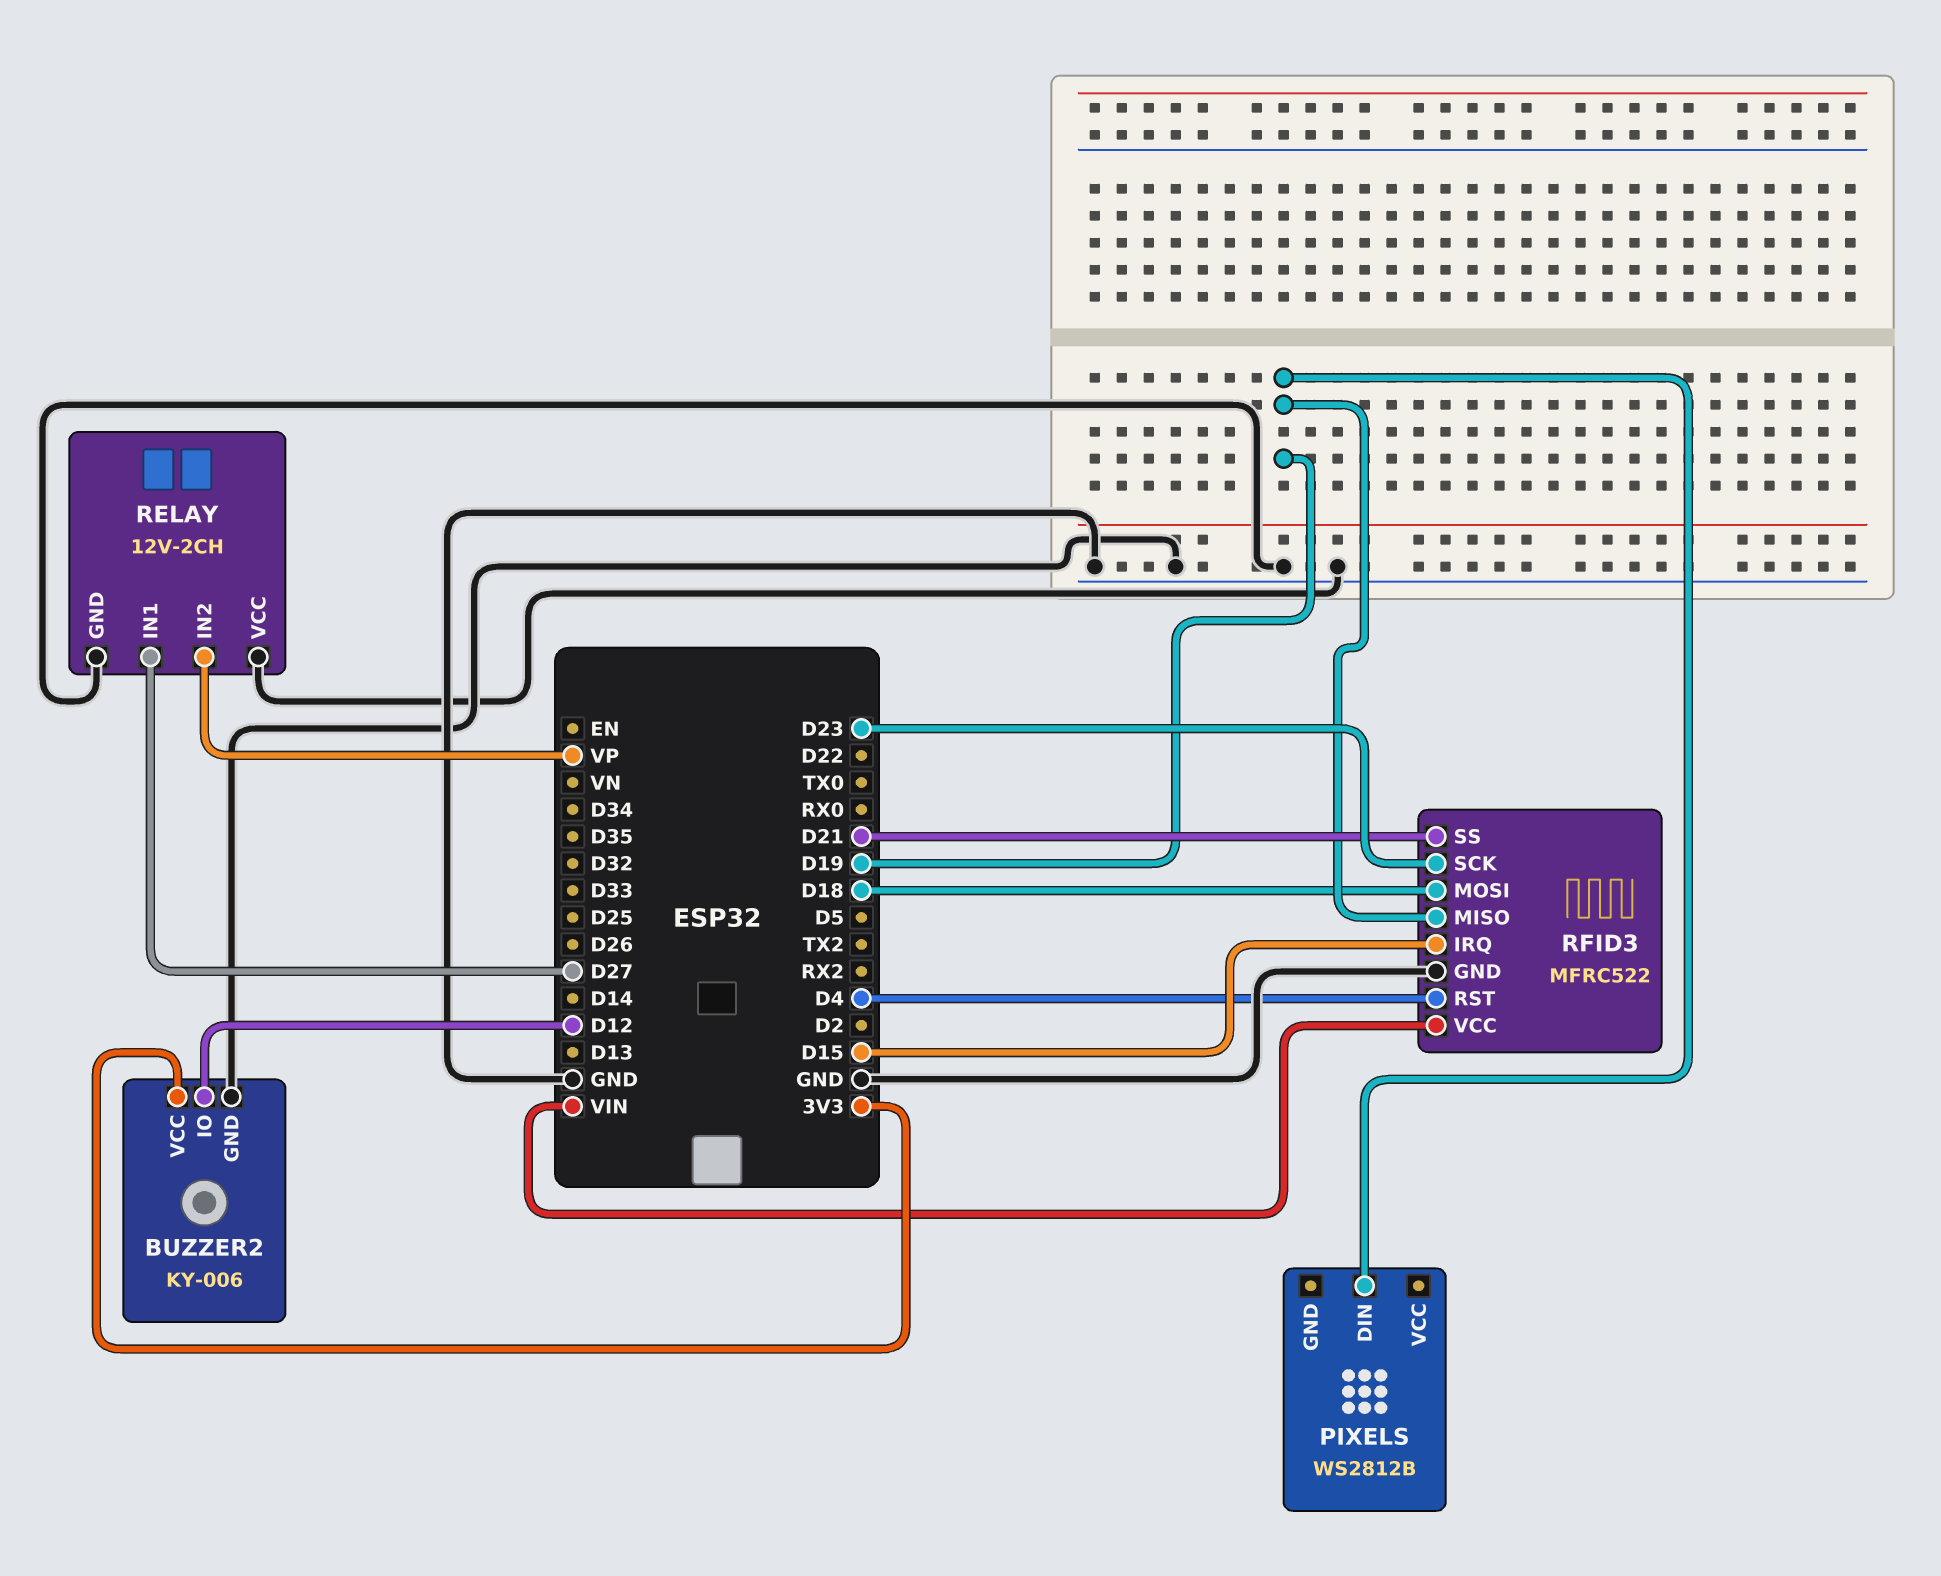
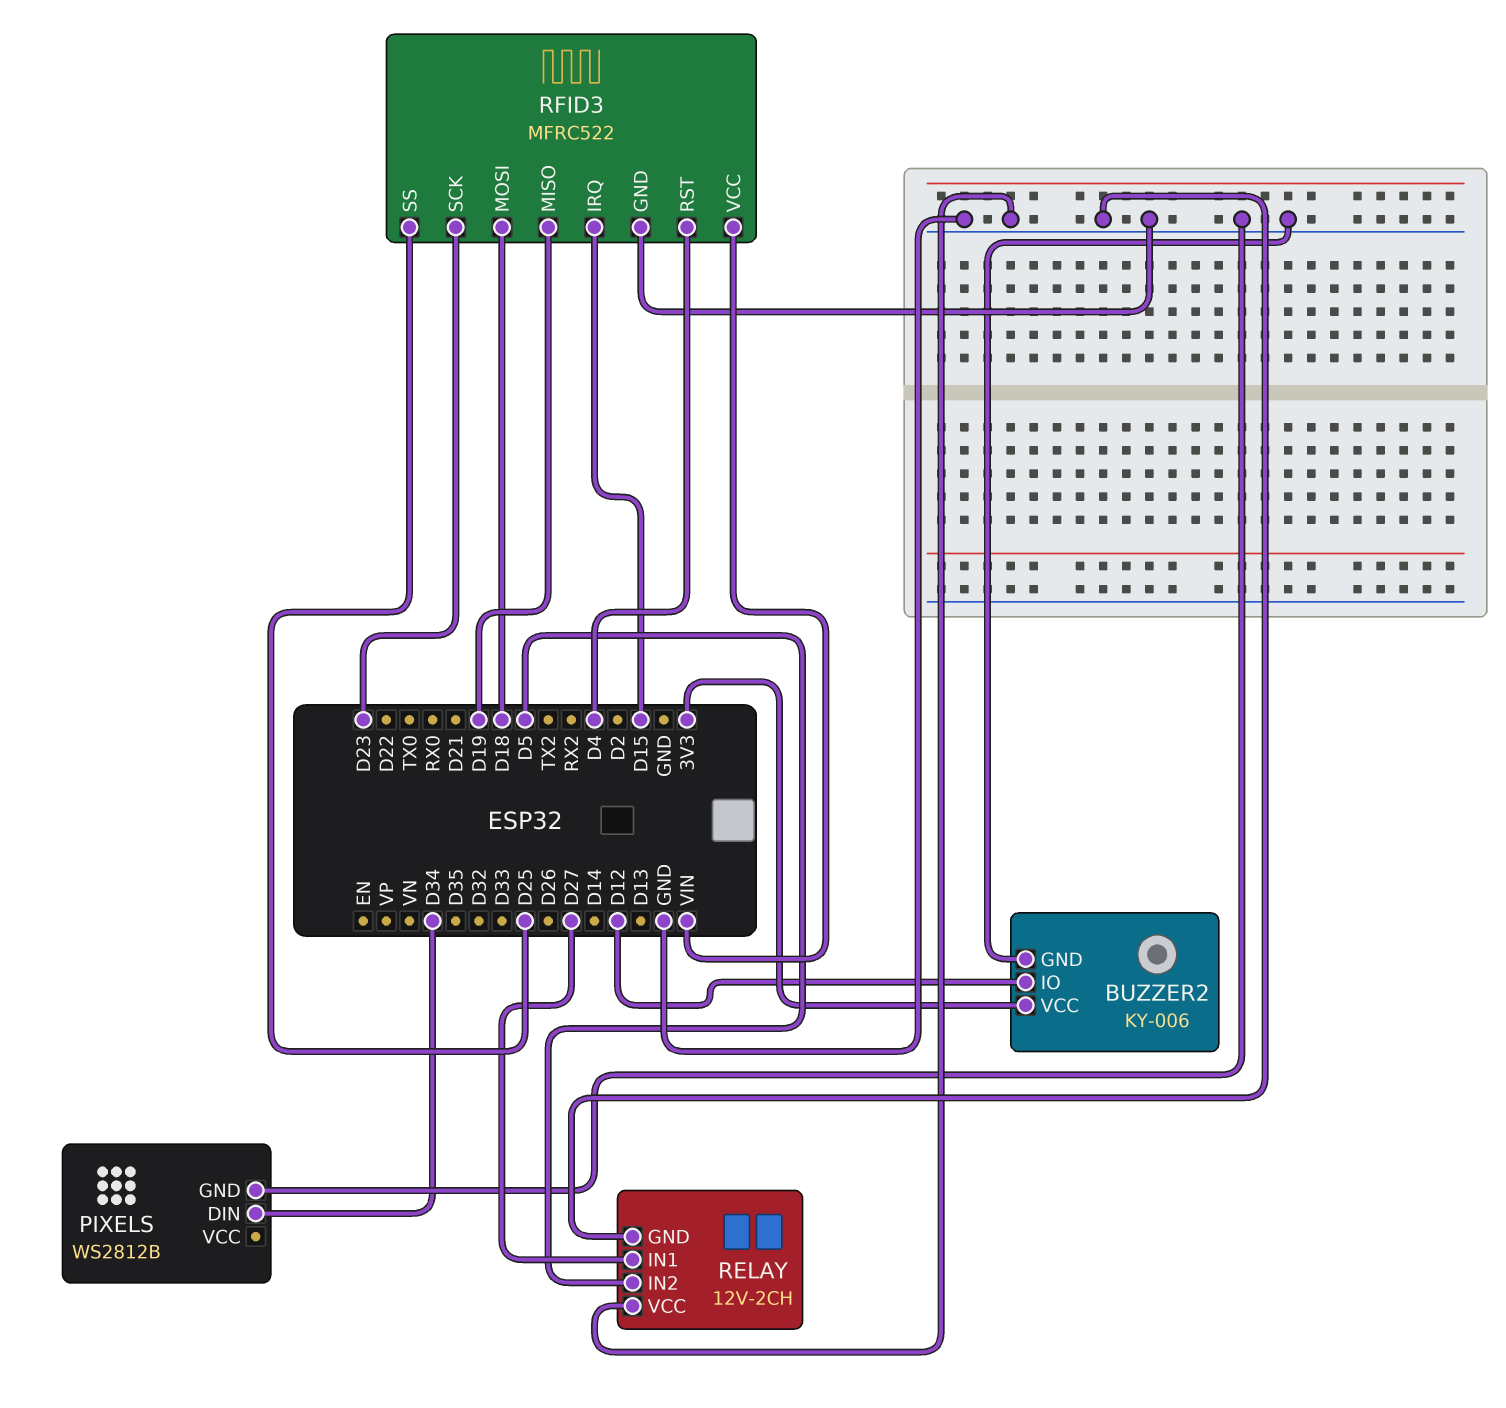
PIXELS pin DIN: D19 -> D34
PIXELS pin GND: none -> GND
RELAY pin IN2: VP -> D5
RFID3 pin SS: D21 -> D25

